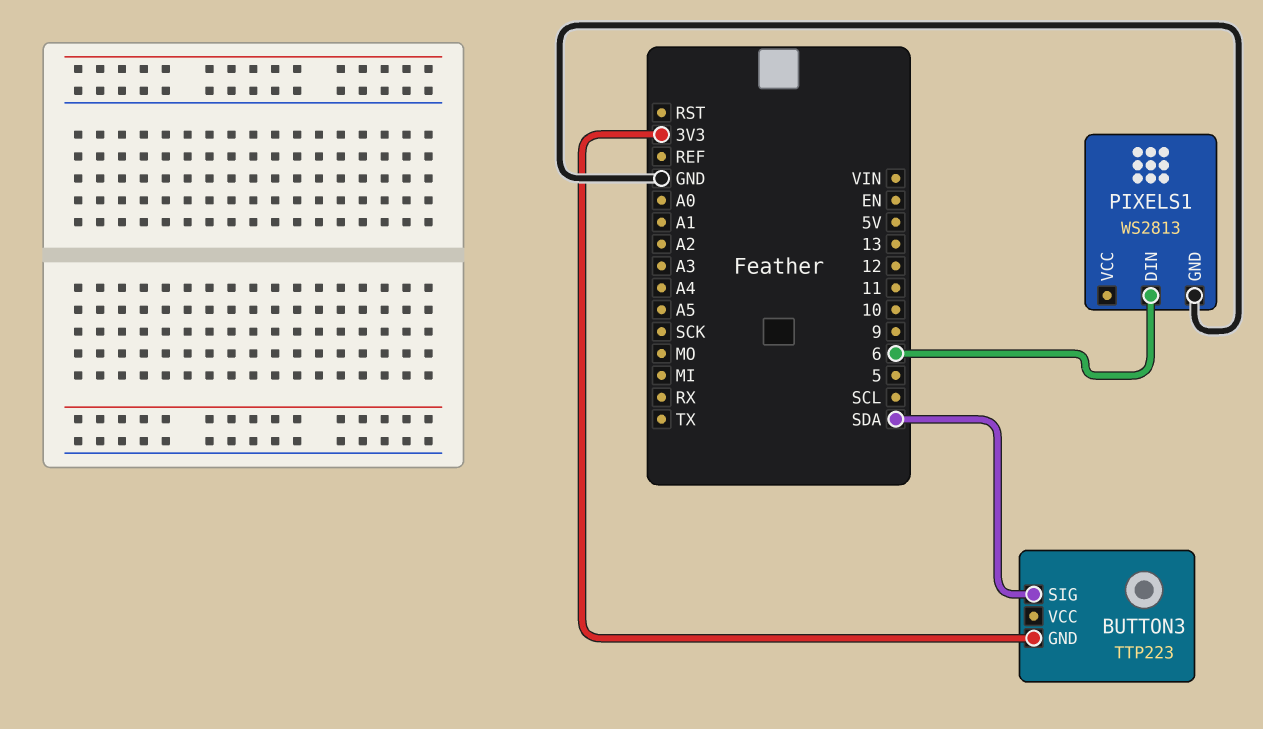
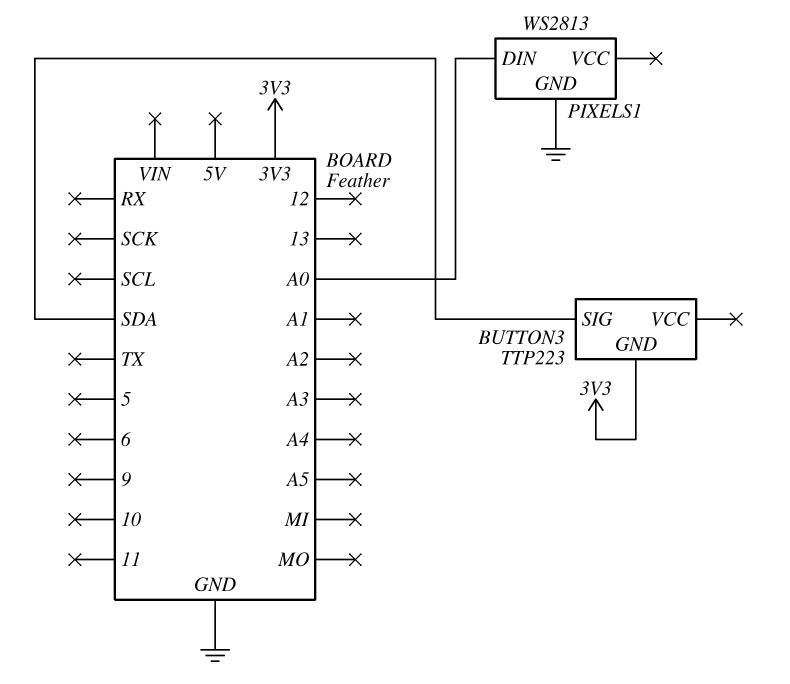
PIXELS1 pin DIN: 6 -> A0

